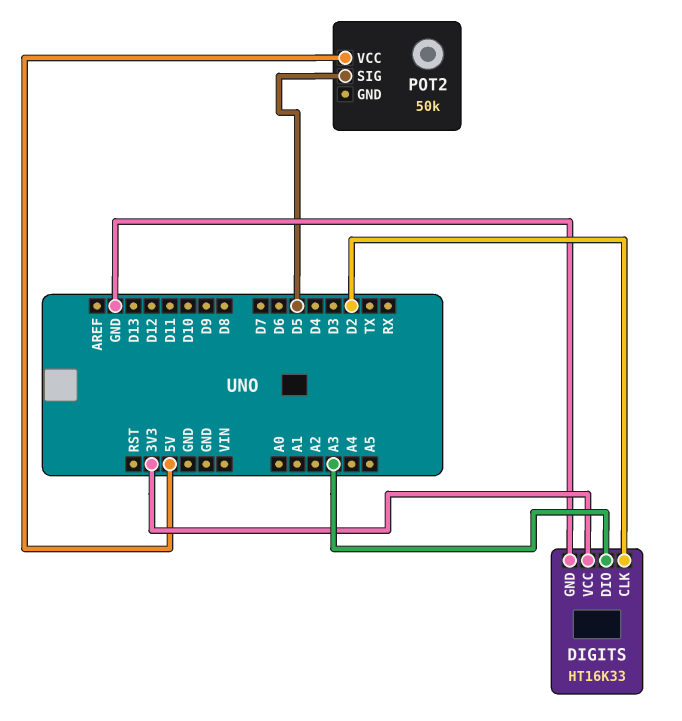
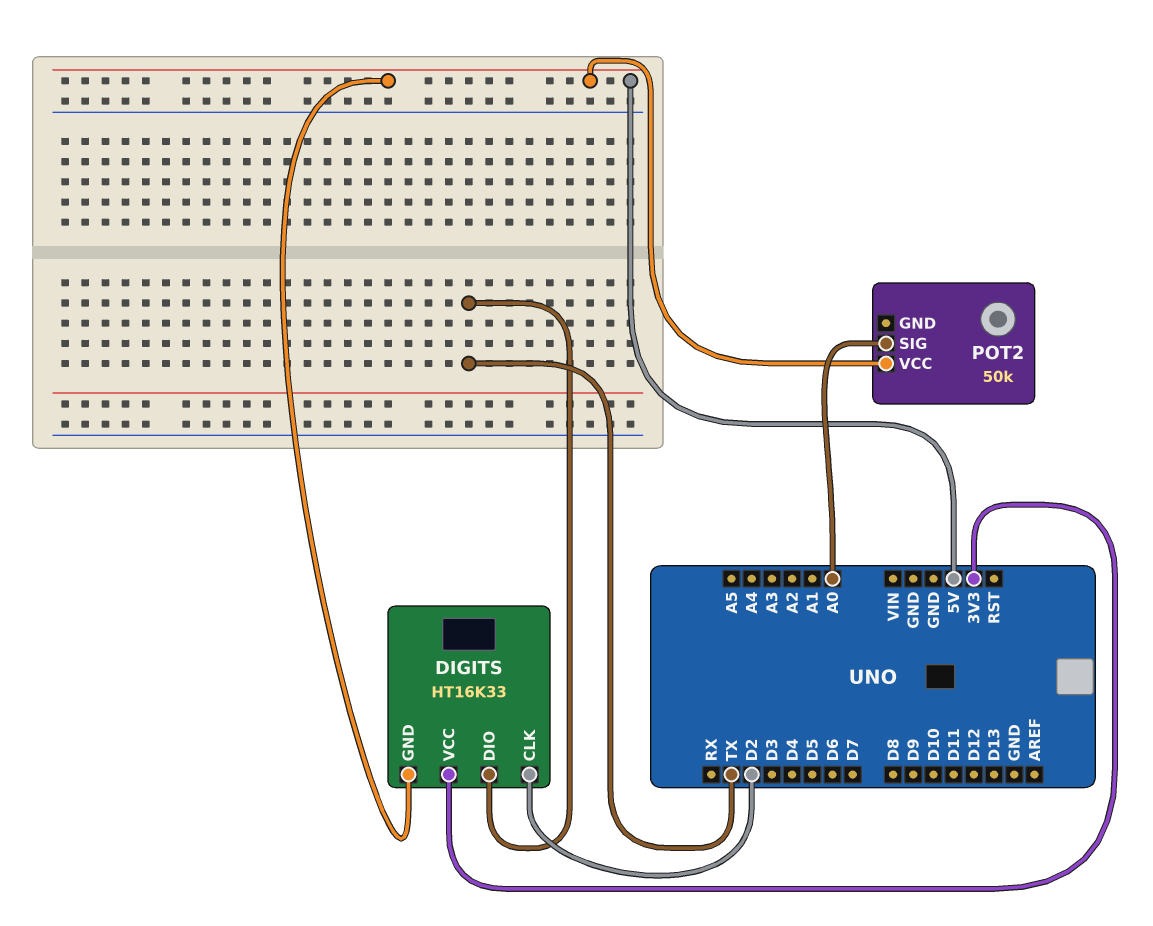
DIGITS pin DIO: A3 -> TX
DIGITS pin GND: GND -> 5V
POT2 pin SIG: D5 -> A0

